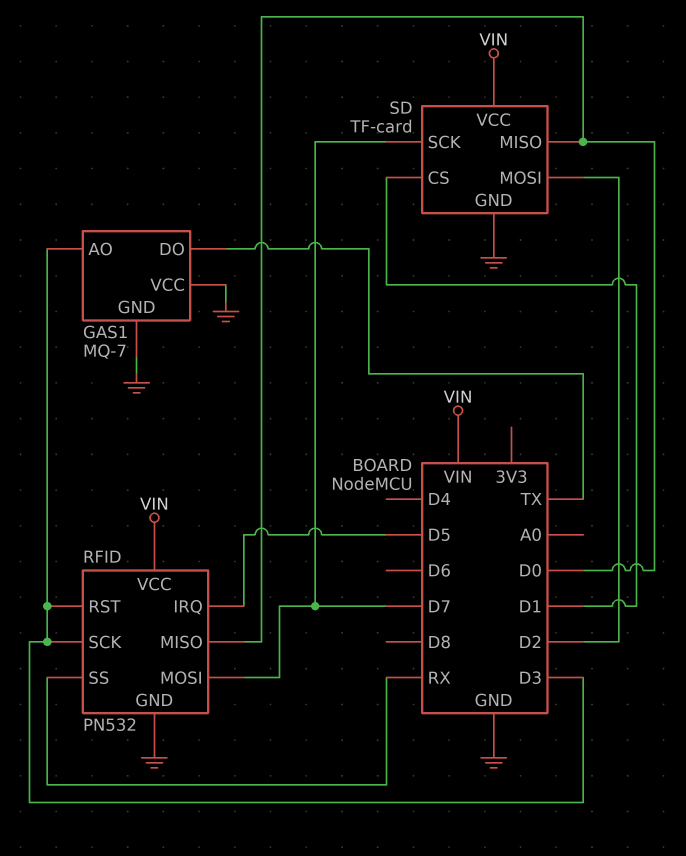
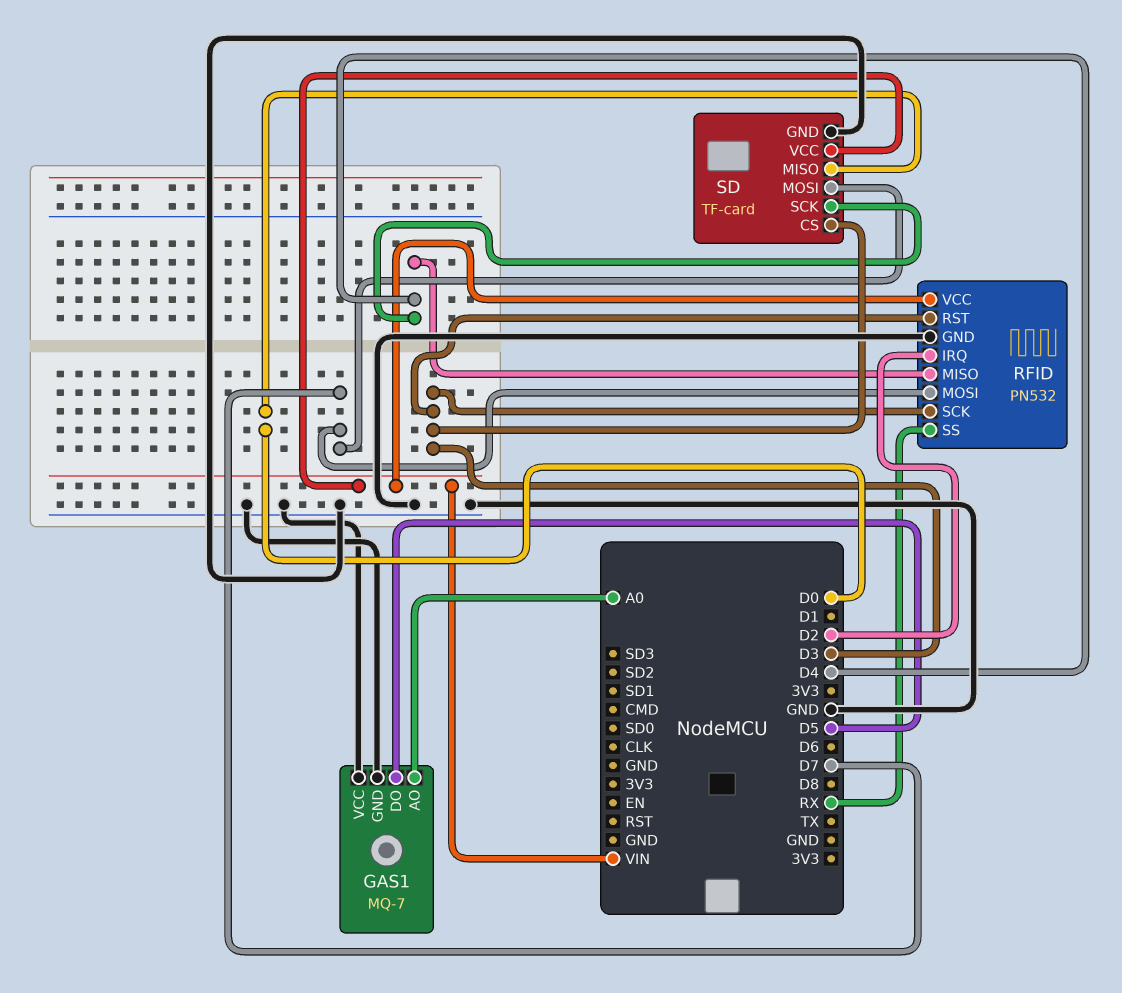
GAS1 pin AO: D3 -> A0
GAS1 pin DO: TX -> D5
RFID pin IRQ: D5 -> D2
RFID pin MISO: D0 -> D4
SD pin CS: D1 -> D3
SD pin MOSI: D2 -> D7
SD pin SCK: D7 -> D4

